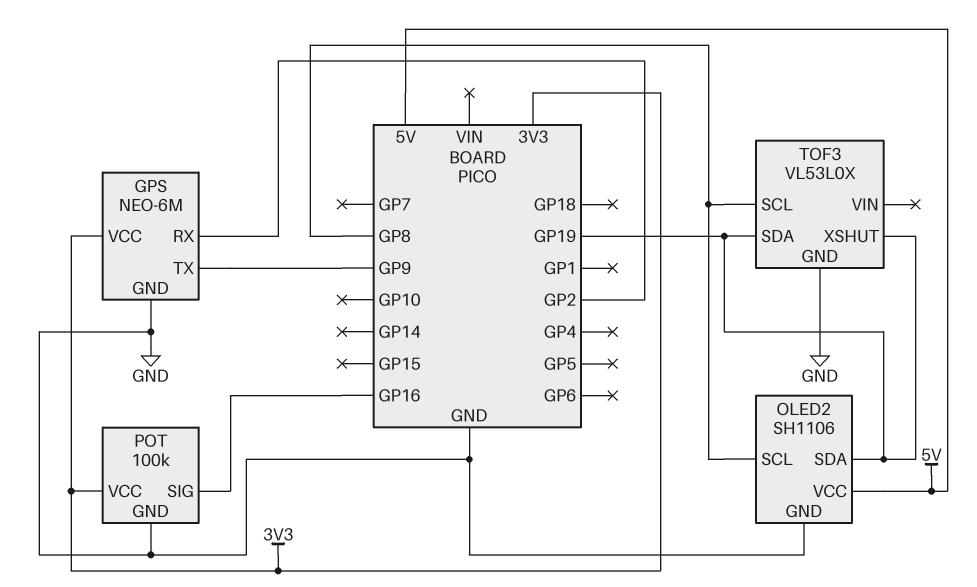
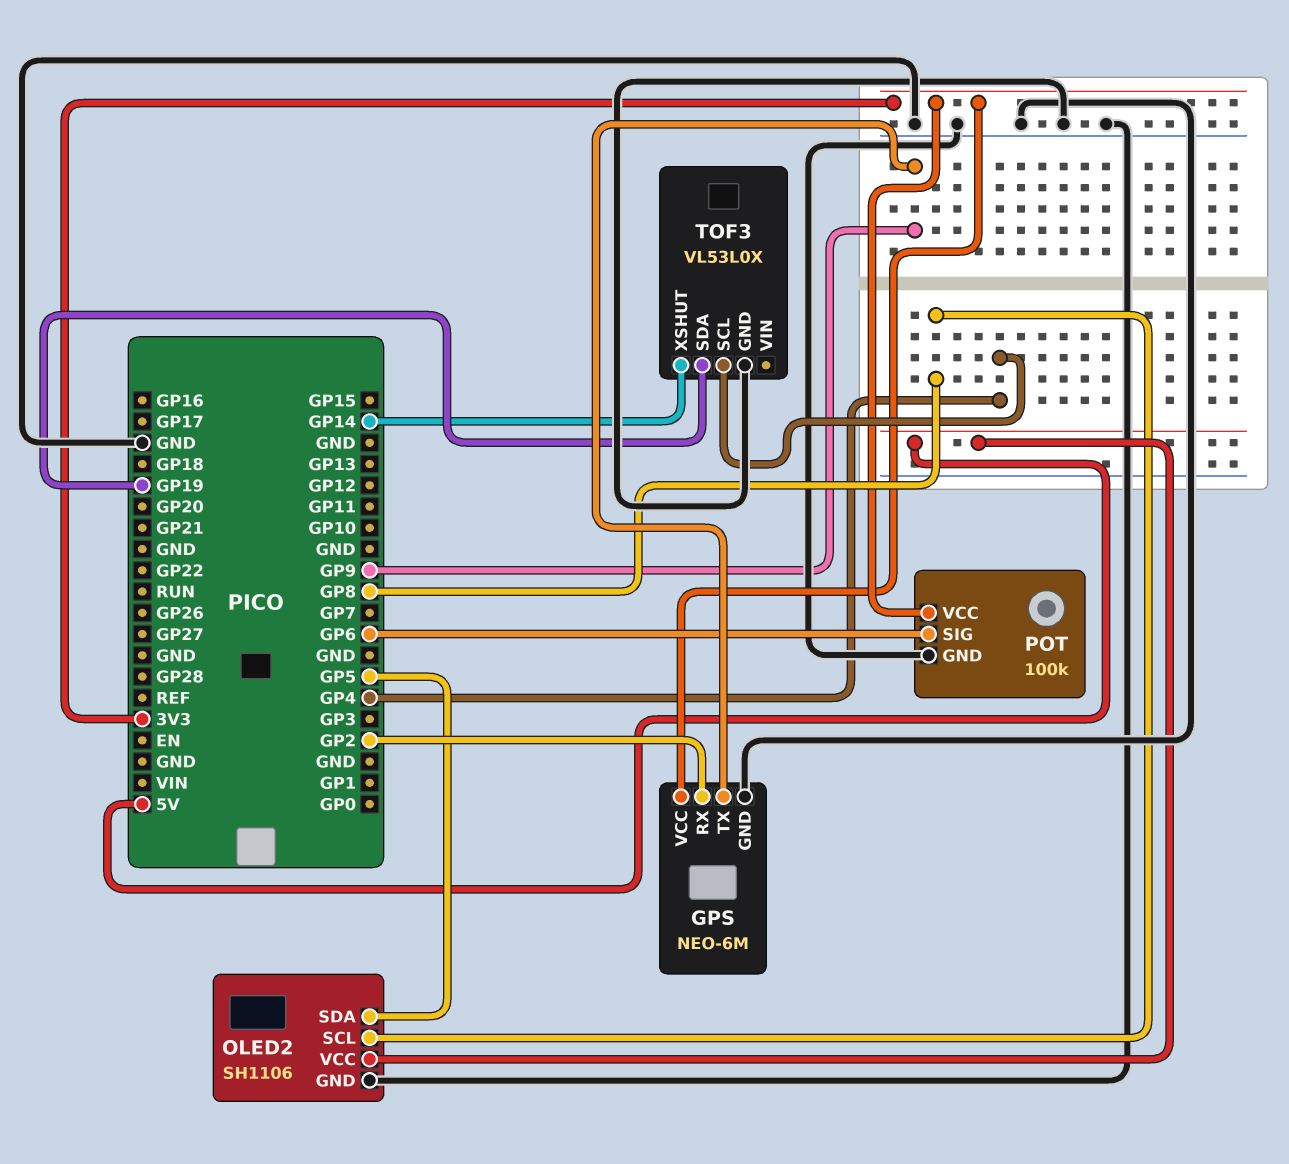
OLED2 pin SDA: GP19 -> GP5
POT pin SIG: GP16 -> GP6
TOF3 pin SCL: GP8 -> GP4
TOF3 pin XSHUT: GP19 -> GP14

